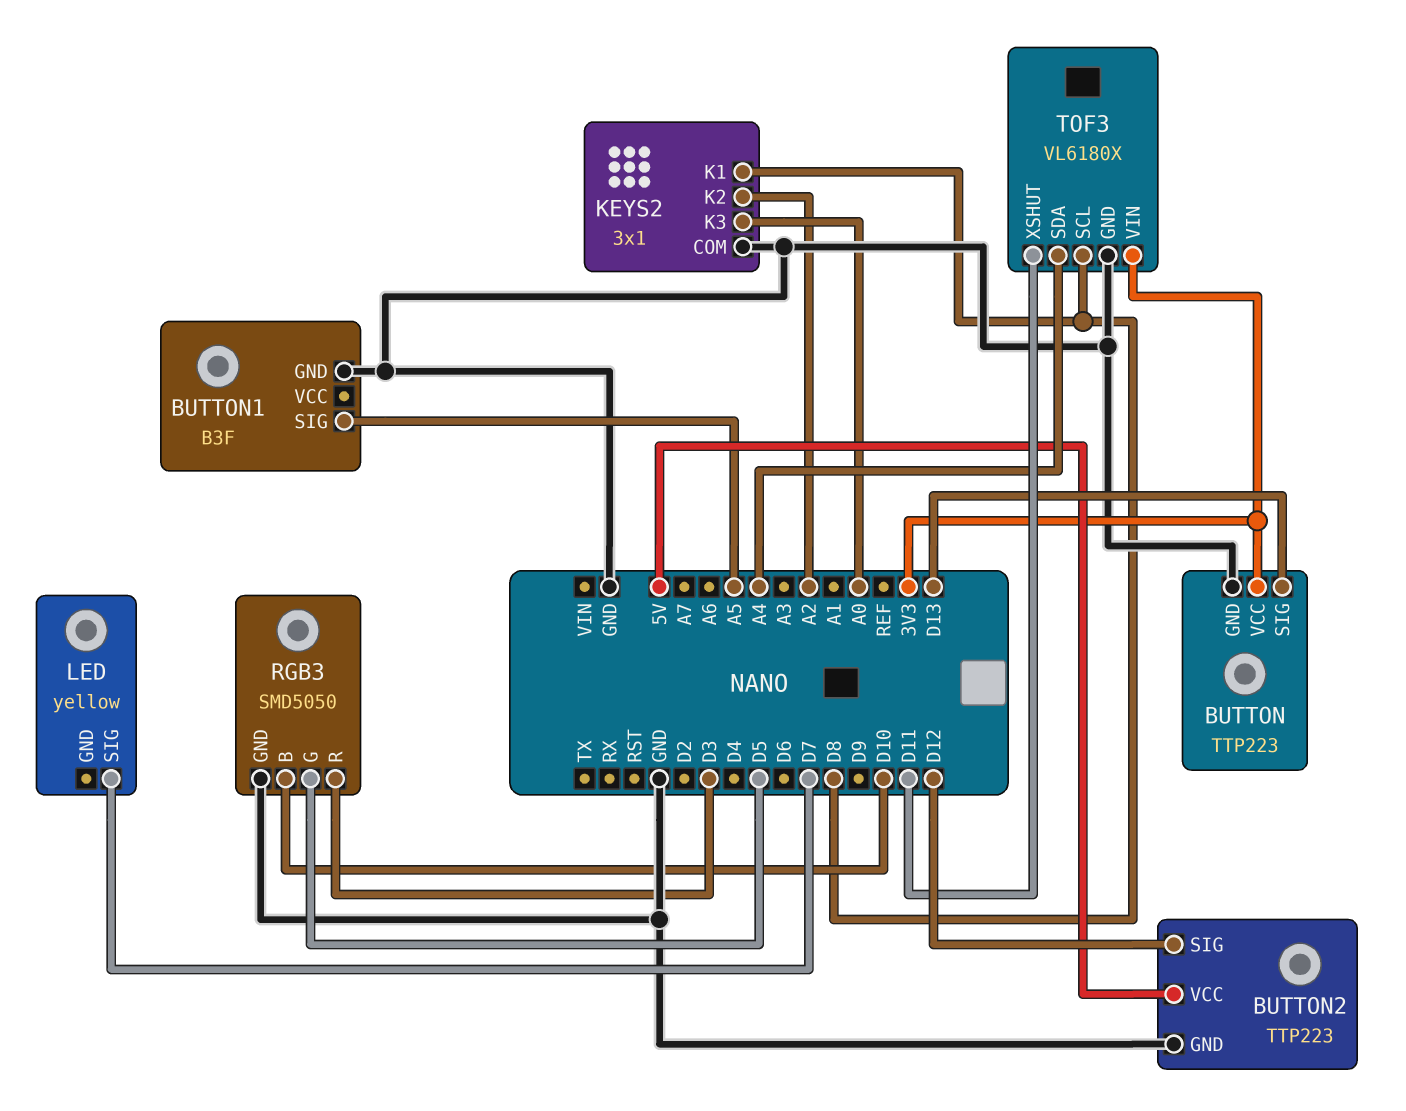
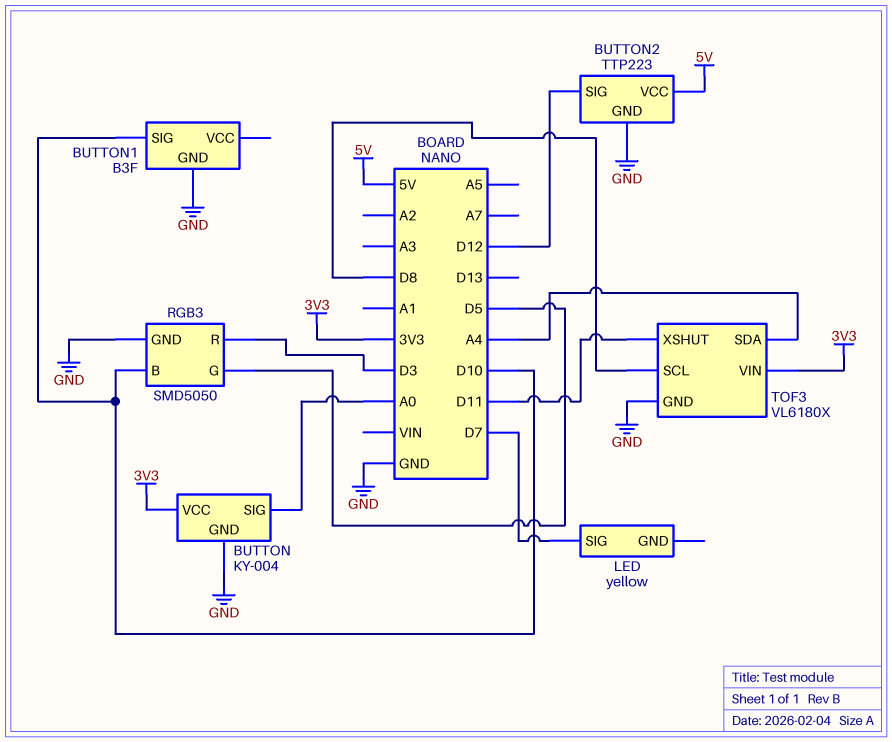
BUTTON: TTP223 -> KY-004
BUTTON pin SIG: D13 -> A0
BUTTON1 pin SIG: A5 -> D10
KEYS2: 3x1 -> none
KEYS2 pin COM: GND -> none
KEYS2 pin K1: D8 -> none
KEYS2 pin K2: A2 -> none
KEYS2 pin K3: A0 -> none

